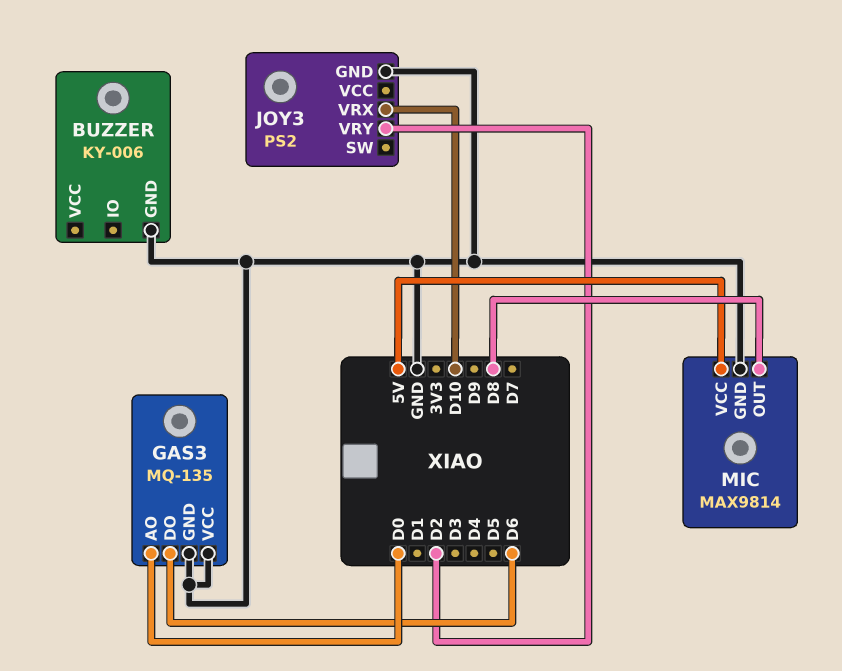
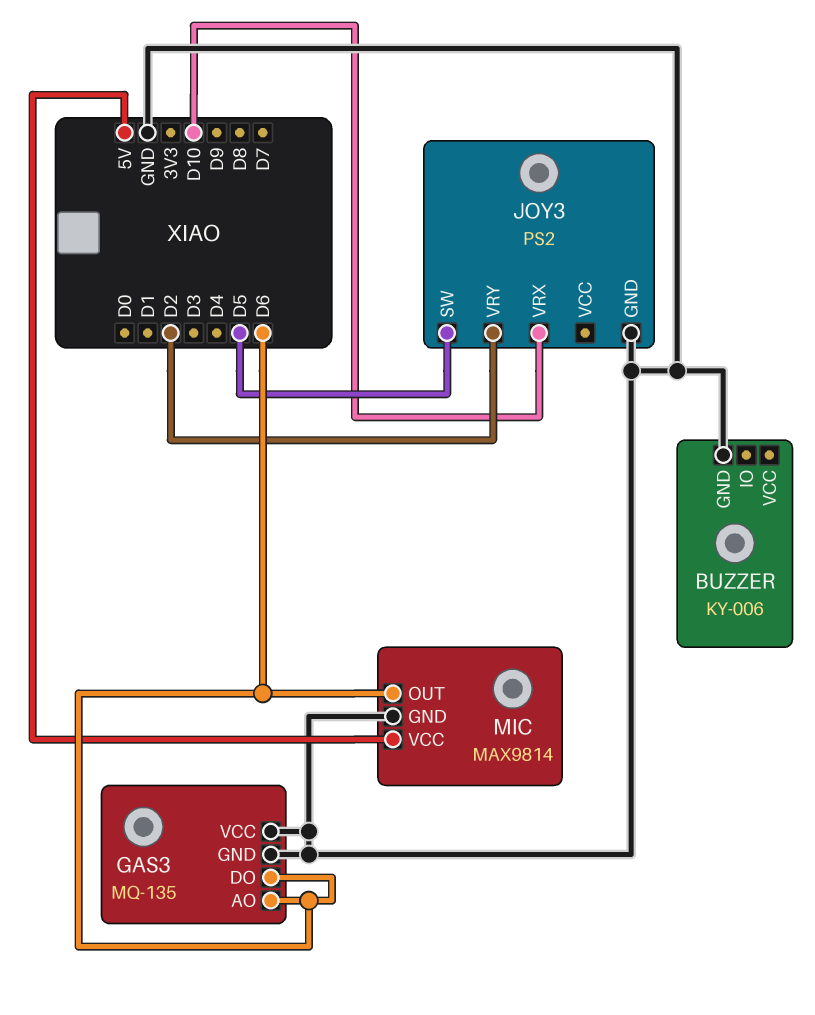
GAS3 pin AO: D0 -> D6
JOY3 pin SW: none -> D5
MIC pin OUT: D8 -> D6

